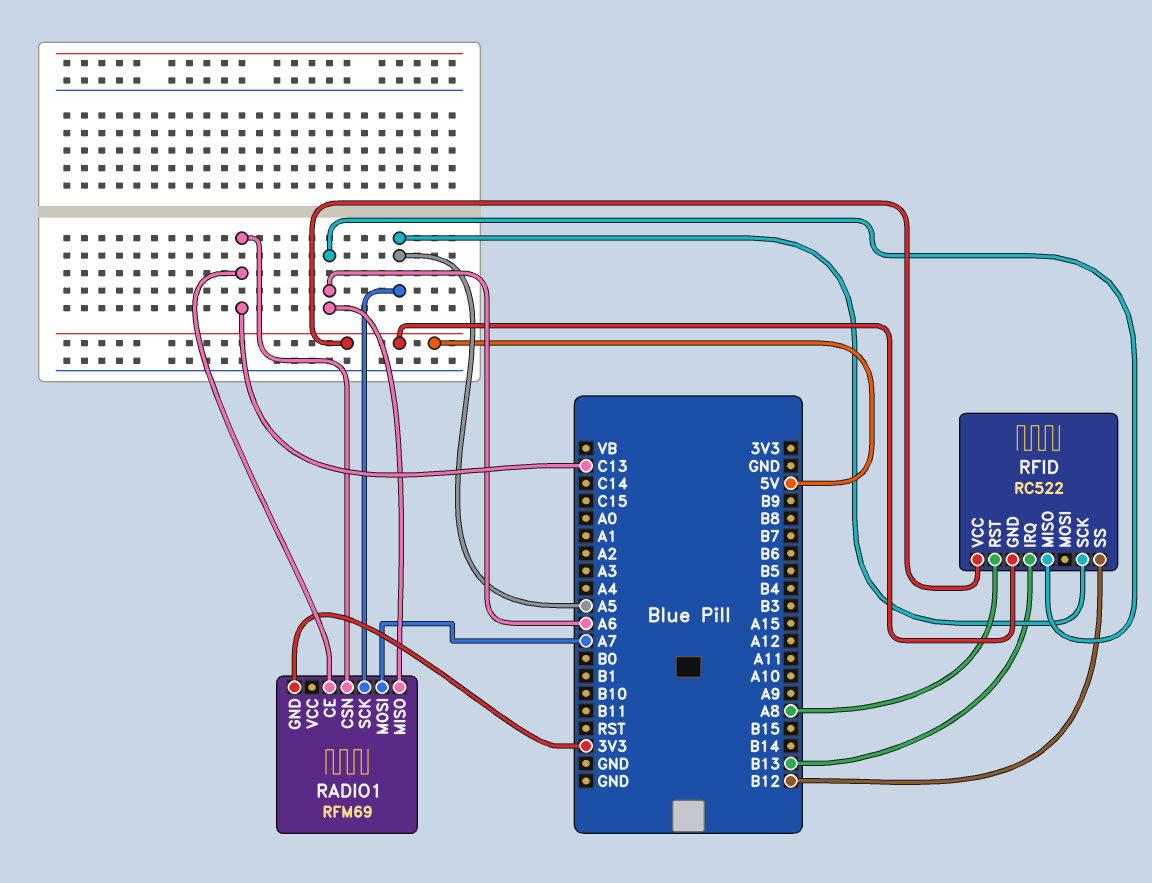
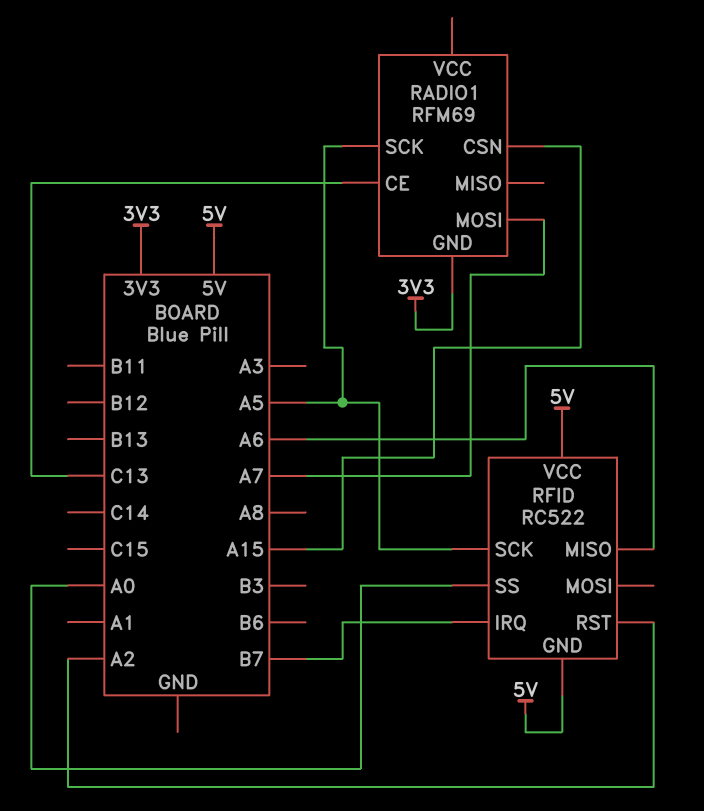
RADIO1 pin CSN: C13 -> A15
RADIO1 pin MISO: A6 -> none
RFID pin IRQ: B13 -> B7
RFID pin RST: A8 -> A2
RFID pin SS: B12 -> A0

